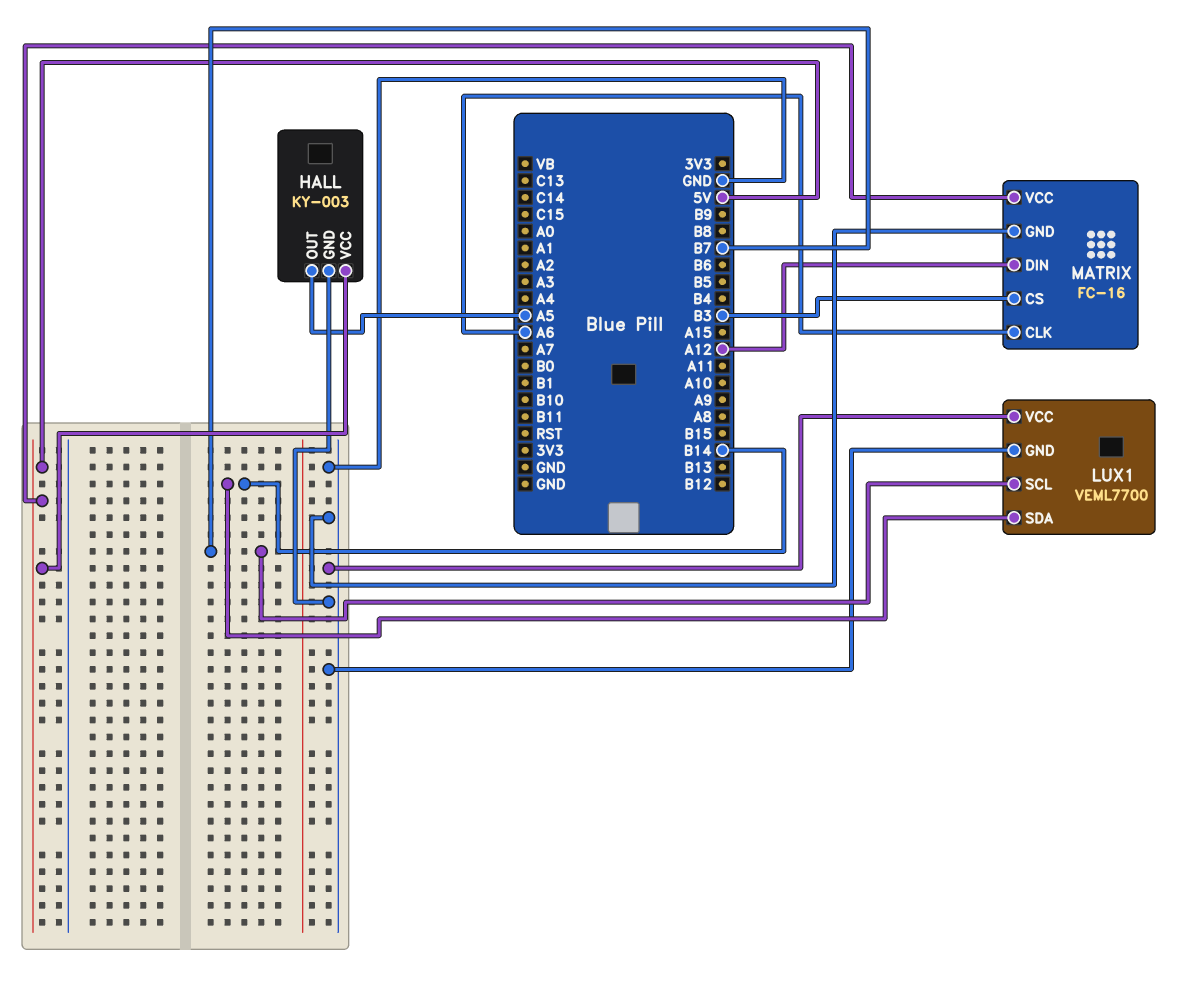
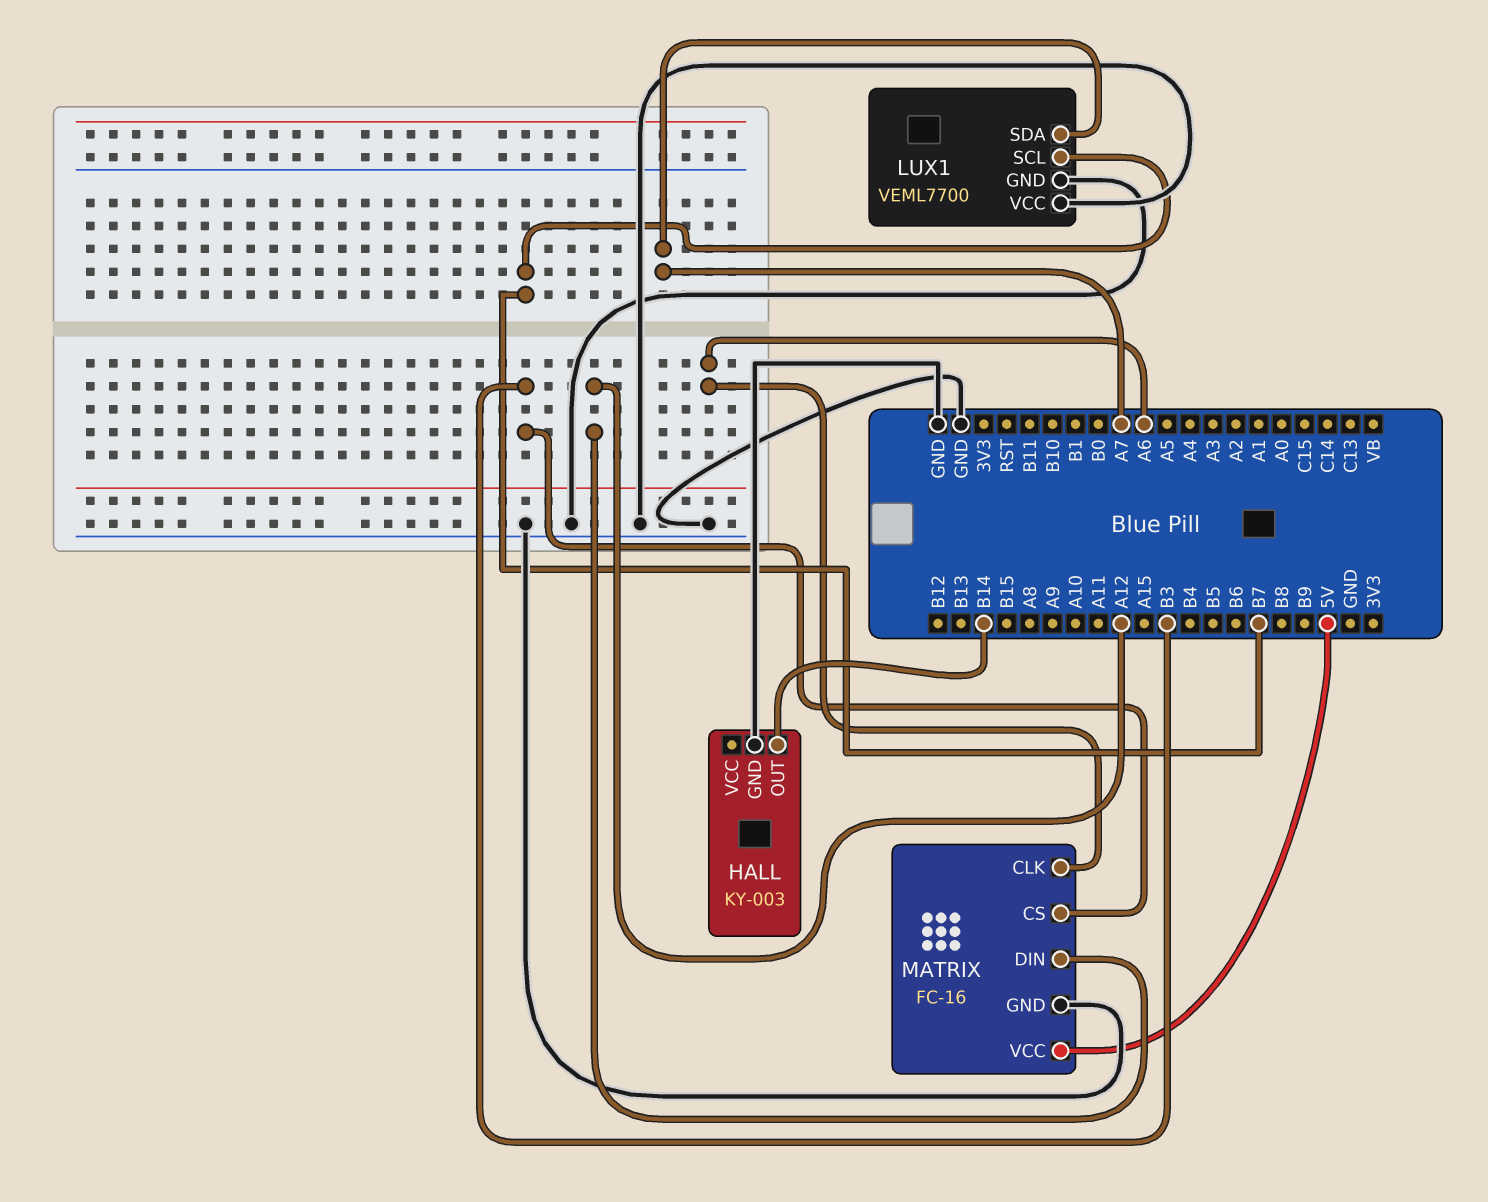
HALL pin OUT: A5 -> B14
HALL pin VCC: 5V -> none
LUX1 pin SDA: B14 -> A7

